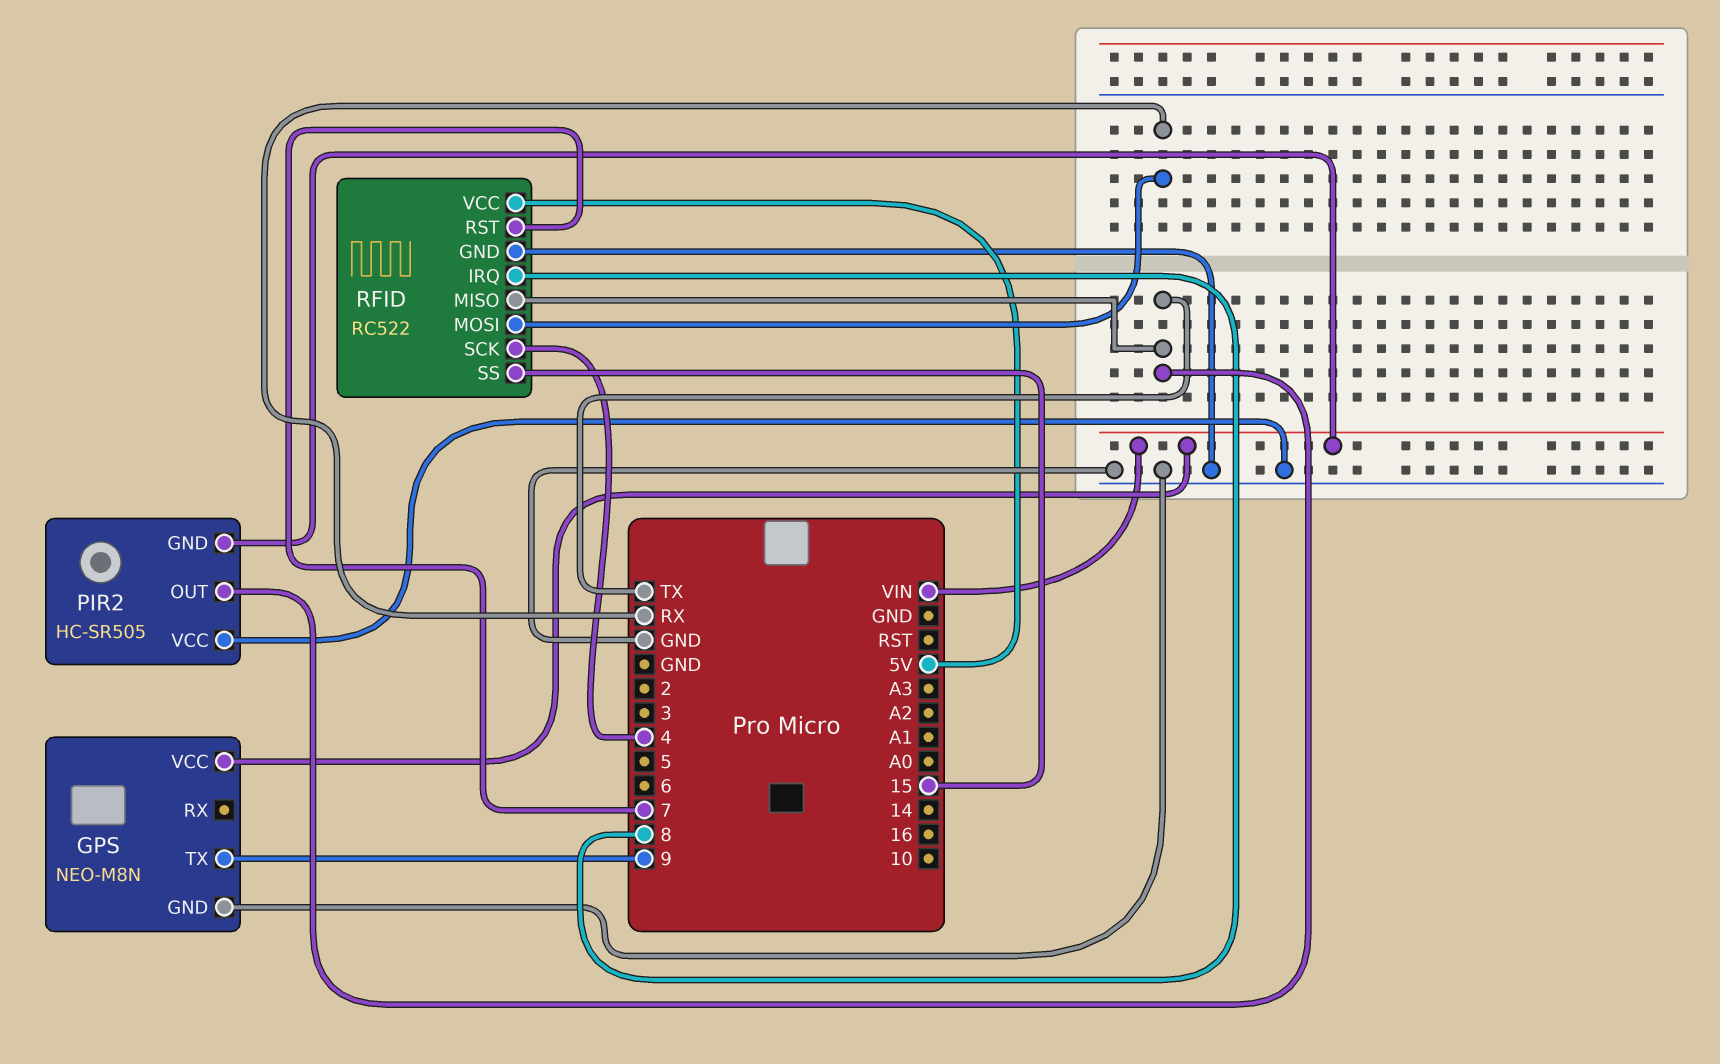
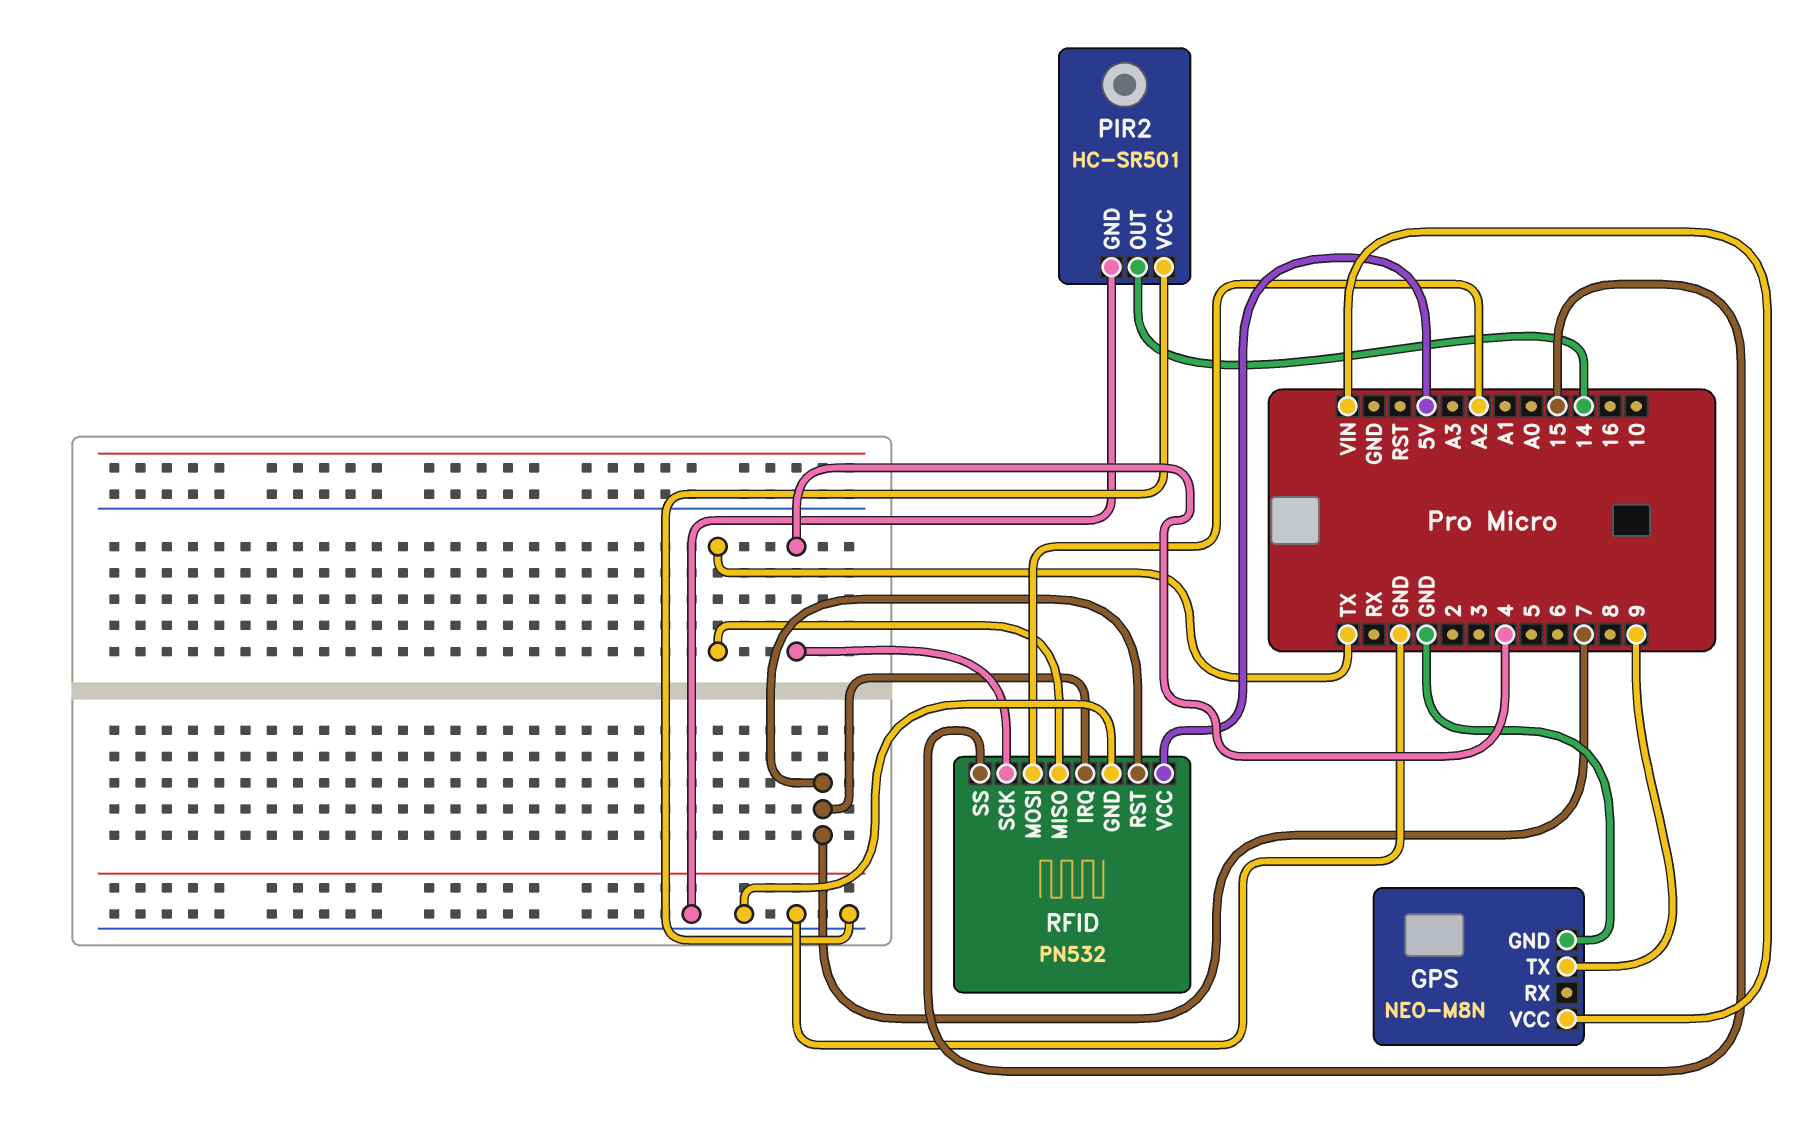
PIR2: HC-SR505 -> HC-SR501
PIR2 pin GND: VIN -> GND
PIR2 pin OUT: TX -> 14
RFID: RC522 -> PN532
RFID pin IRQ: 8 -> 7
RFID pin MOSI: RX -> A2

